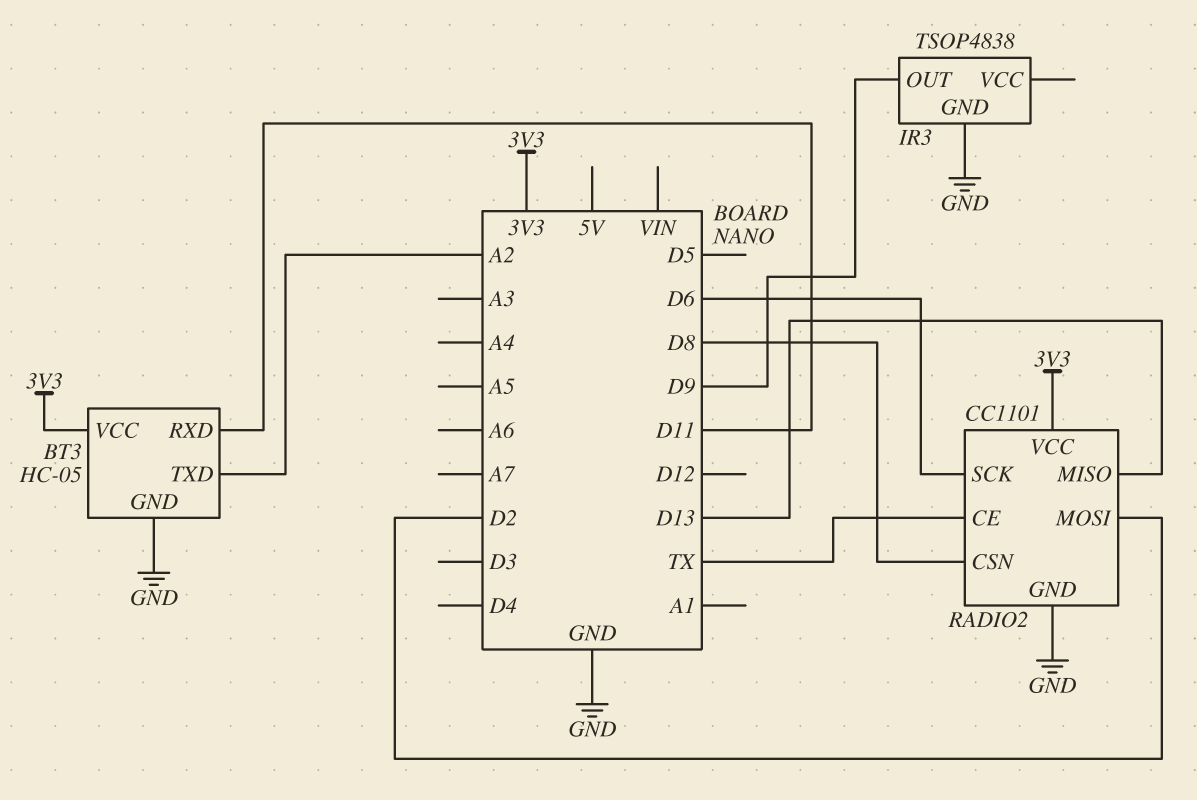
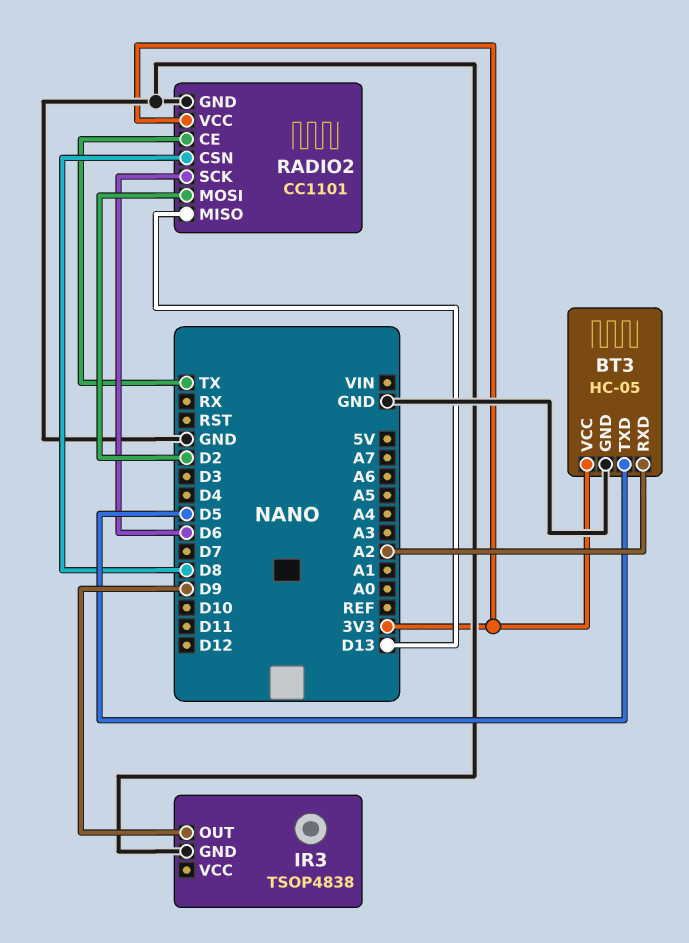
BT3 pin RXD: D11 -> A2
BT3 pin TXD: A2 -> D5

